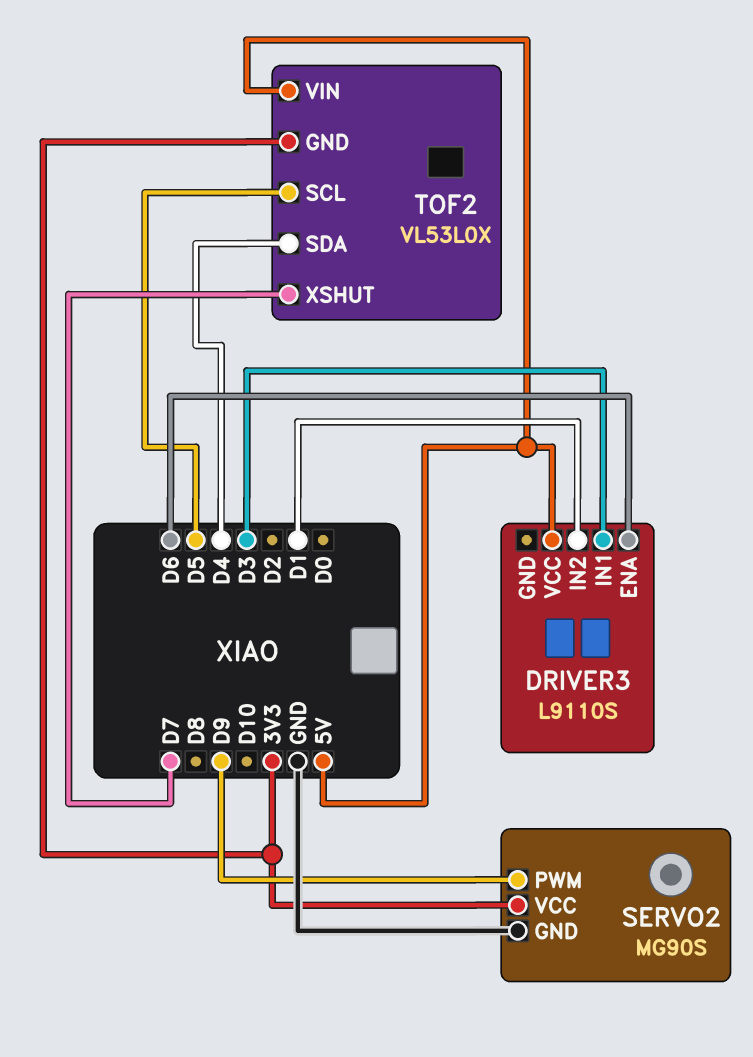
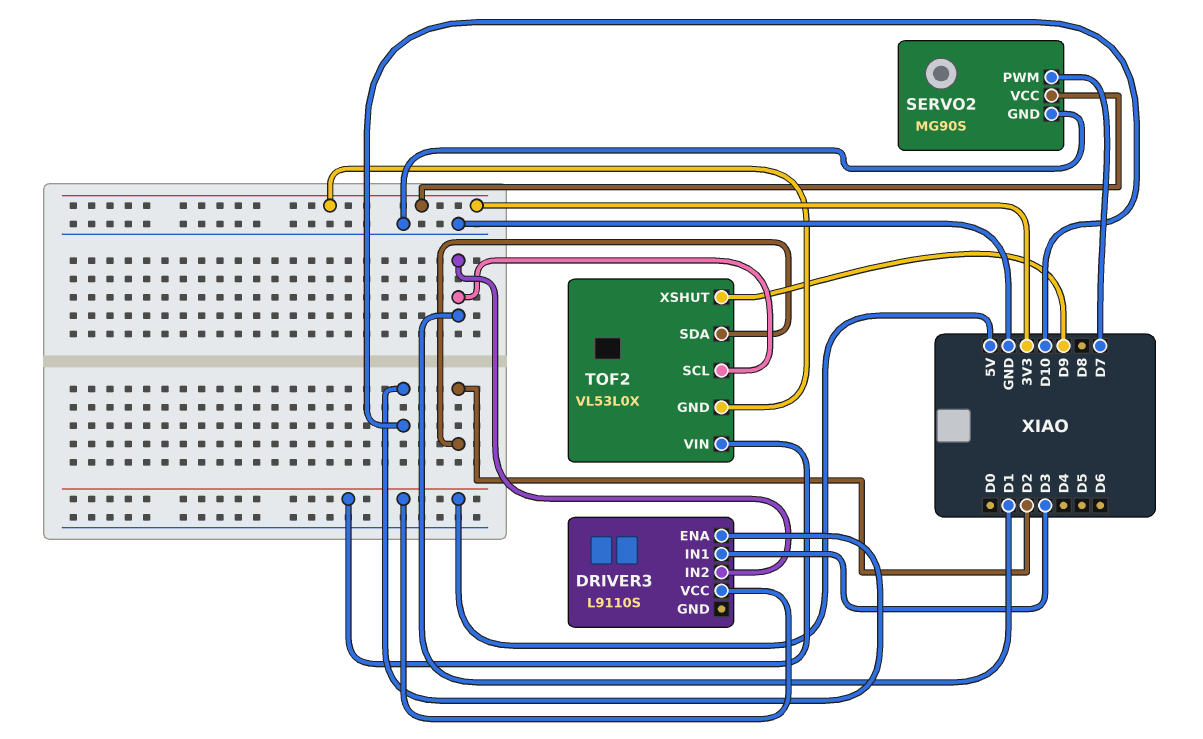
DRIVER3 pin ENA: D6 -> D10
SERVO2 pin PWM: D9 -> D7
TOF2 pin SCL: D5 -> D1
TOF2 pin SDA: D4 -> D2
TOF2 pin XSHUT: D7 -> D9

